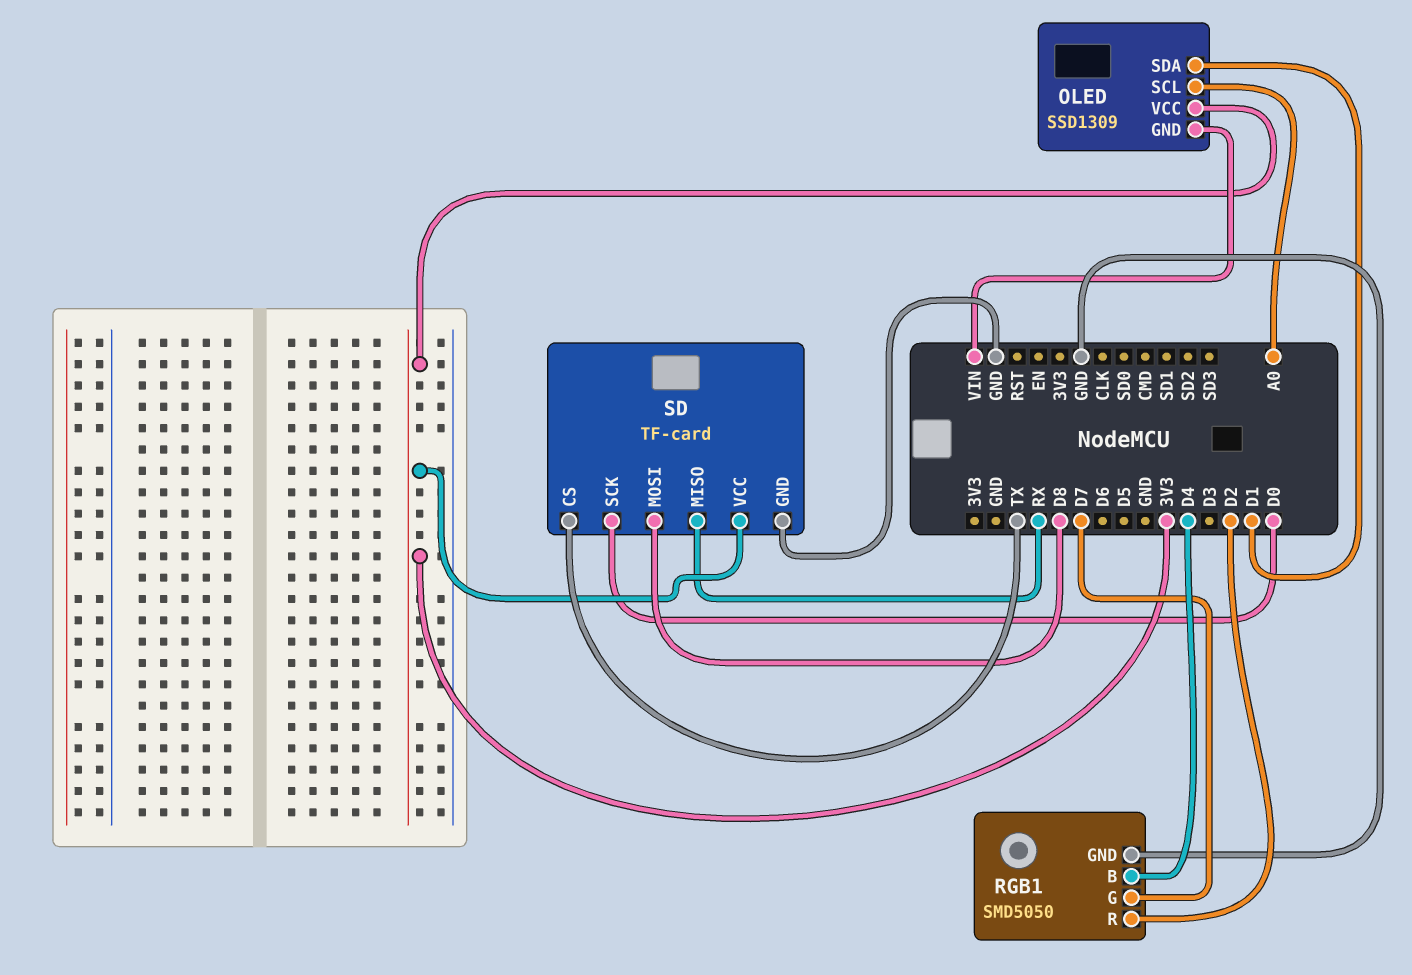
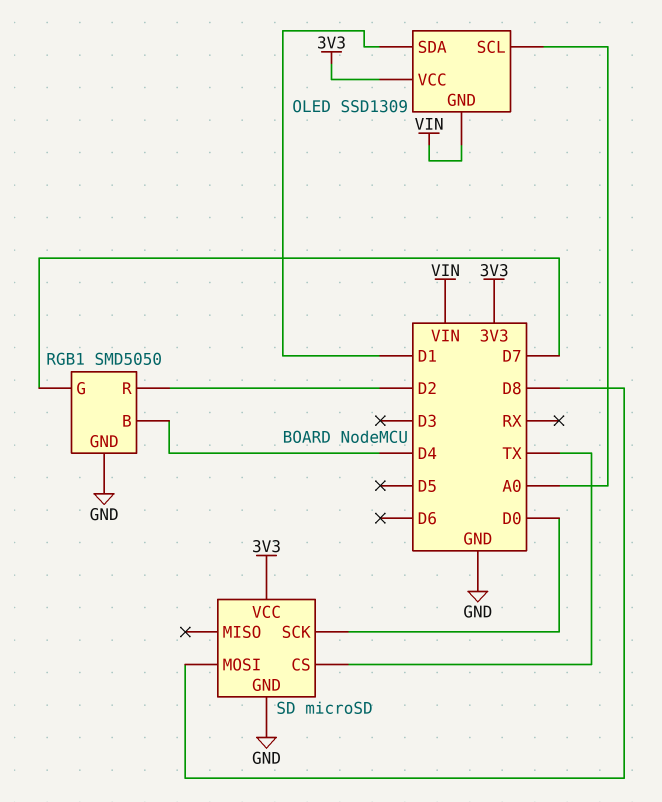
SD: TF-card -> microSD
SD pin MISO: RX -> none

